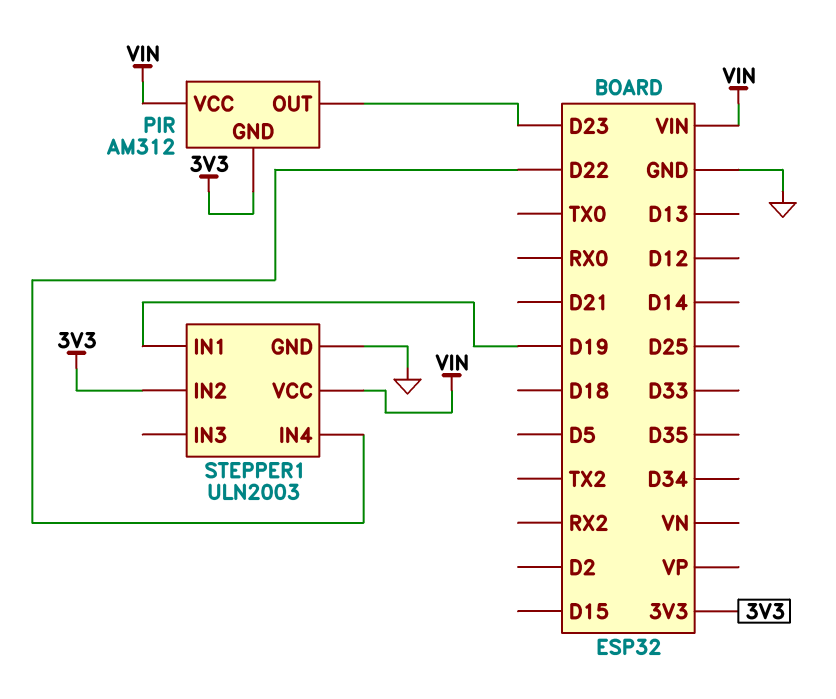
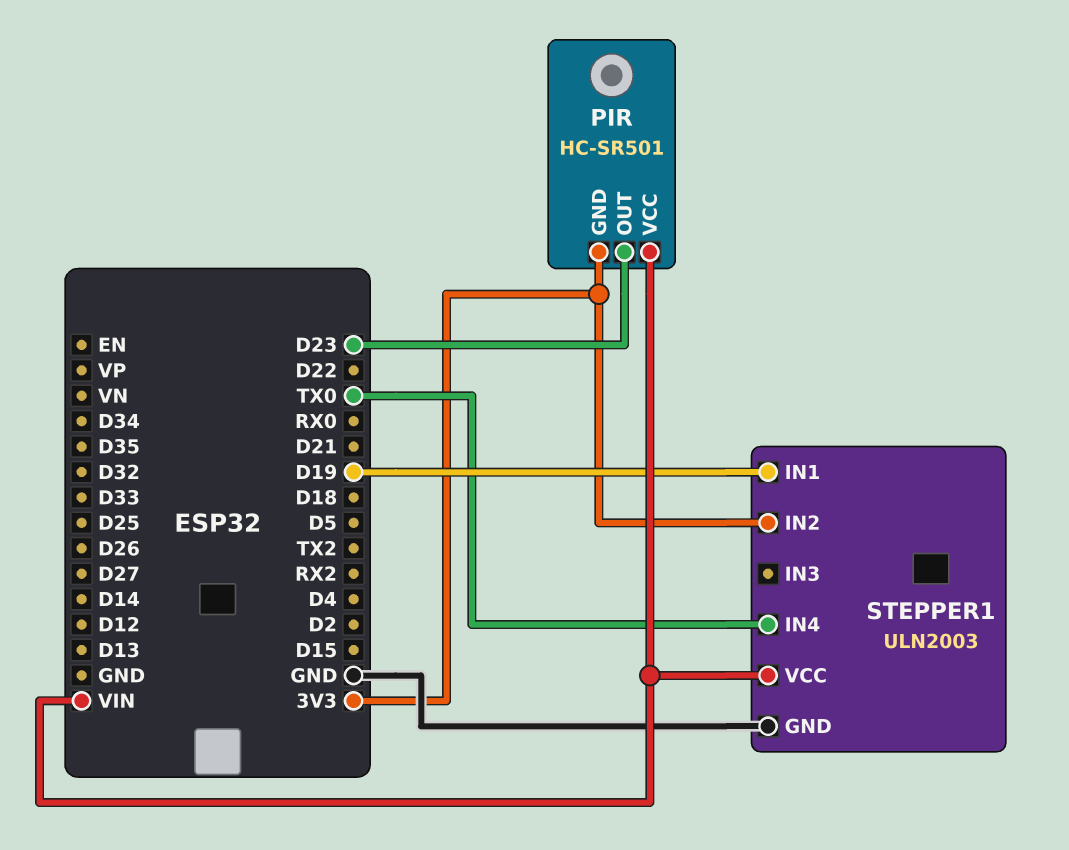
PIR: AM312 -> HC-SR501
STEPPER1 pin IN4: D22 -> TX0

